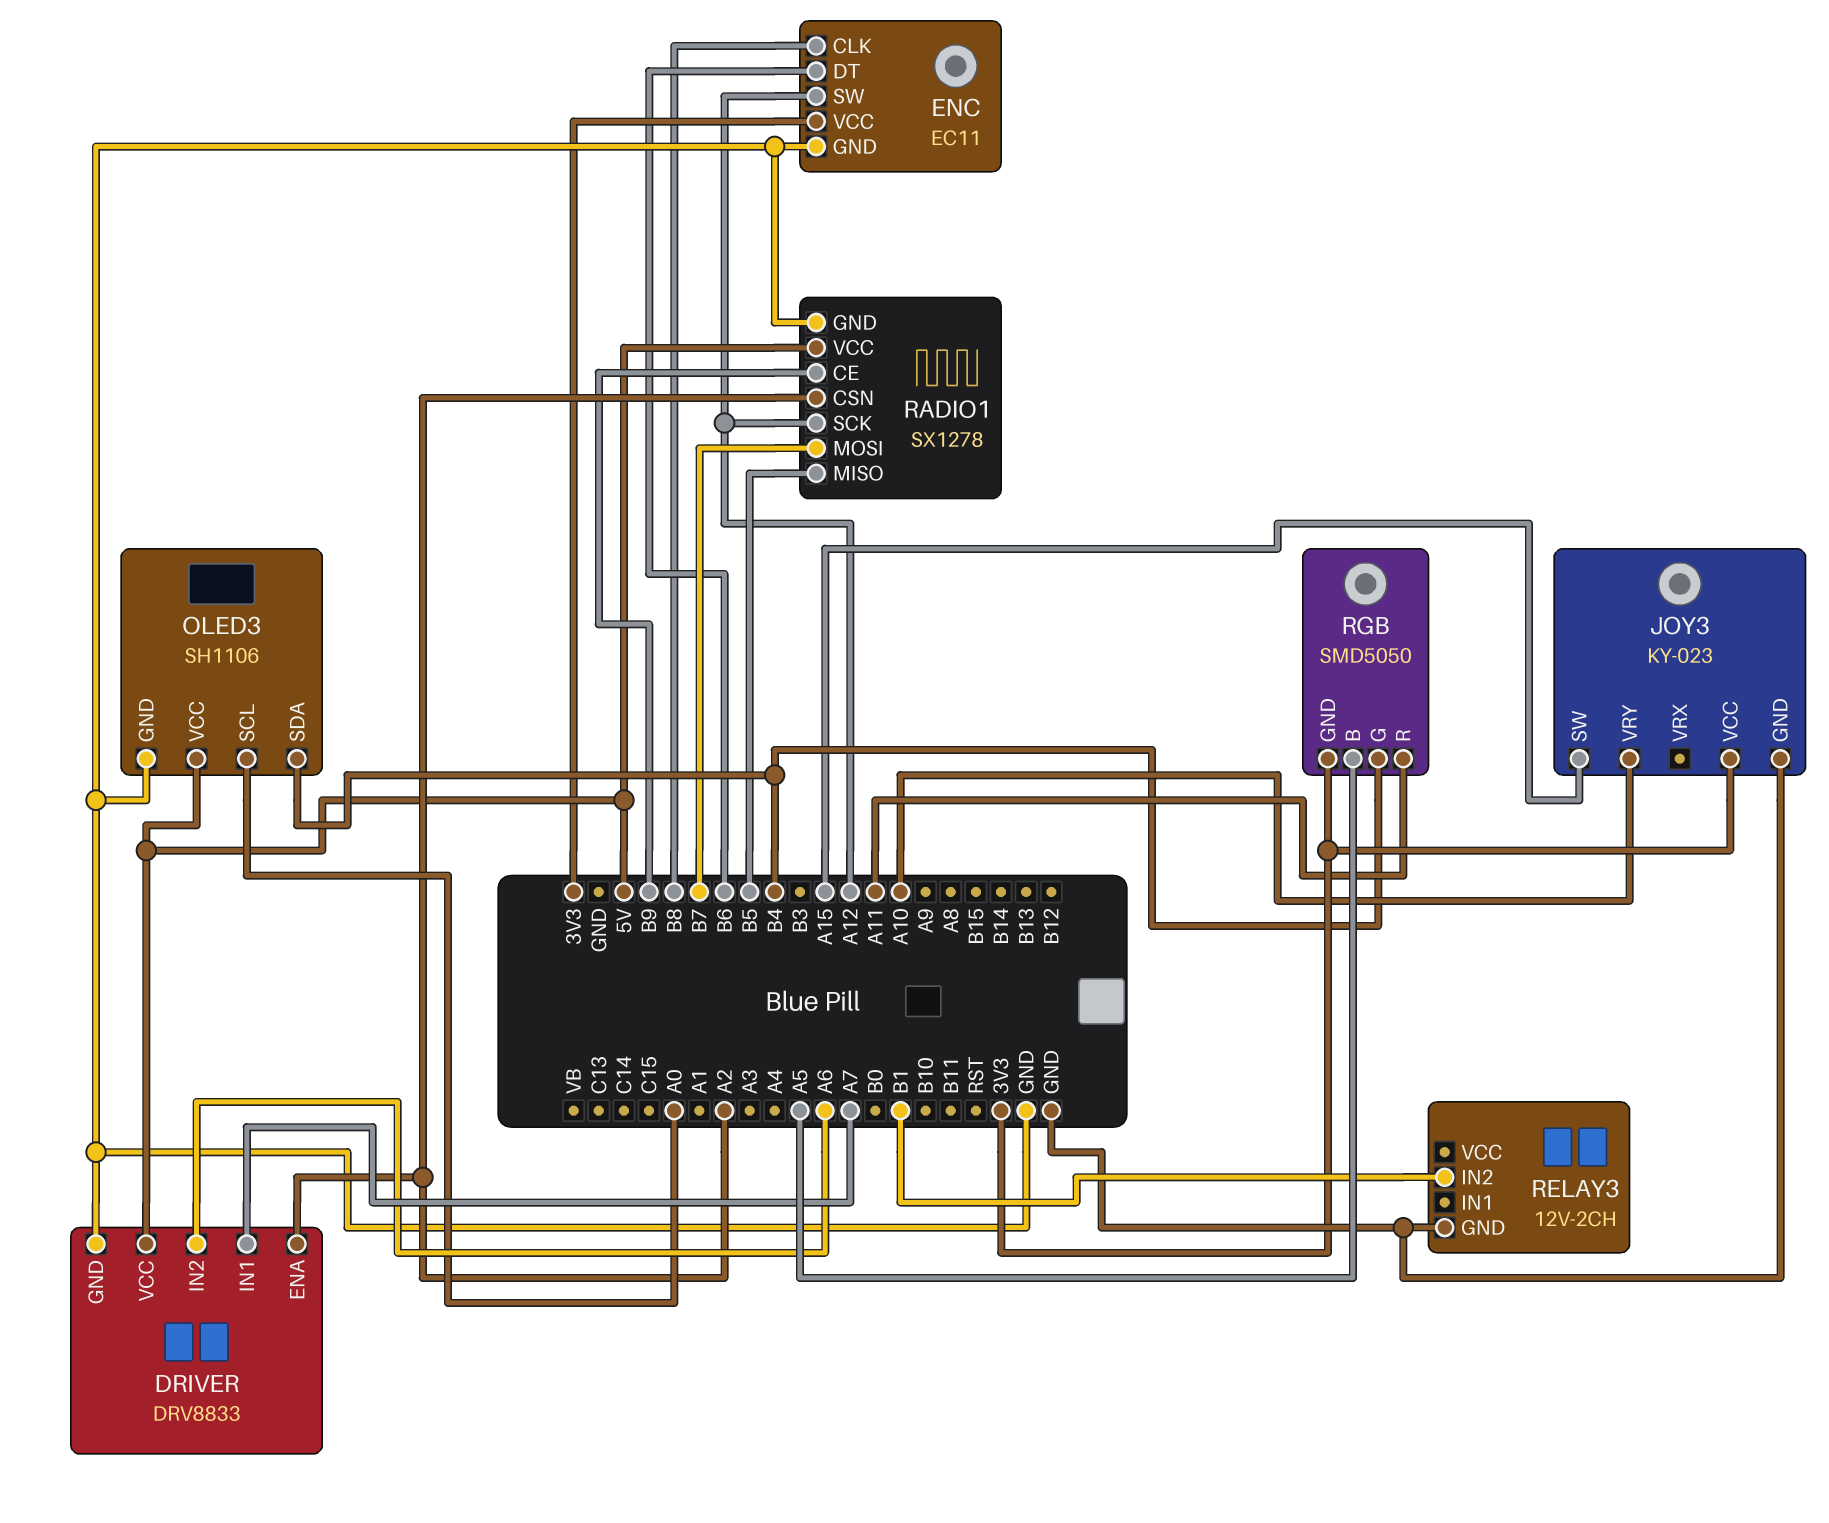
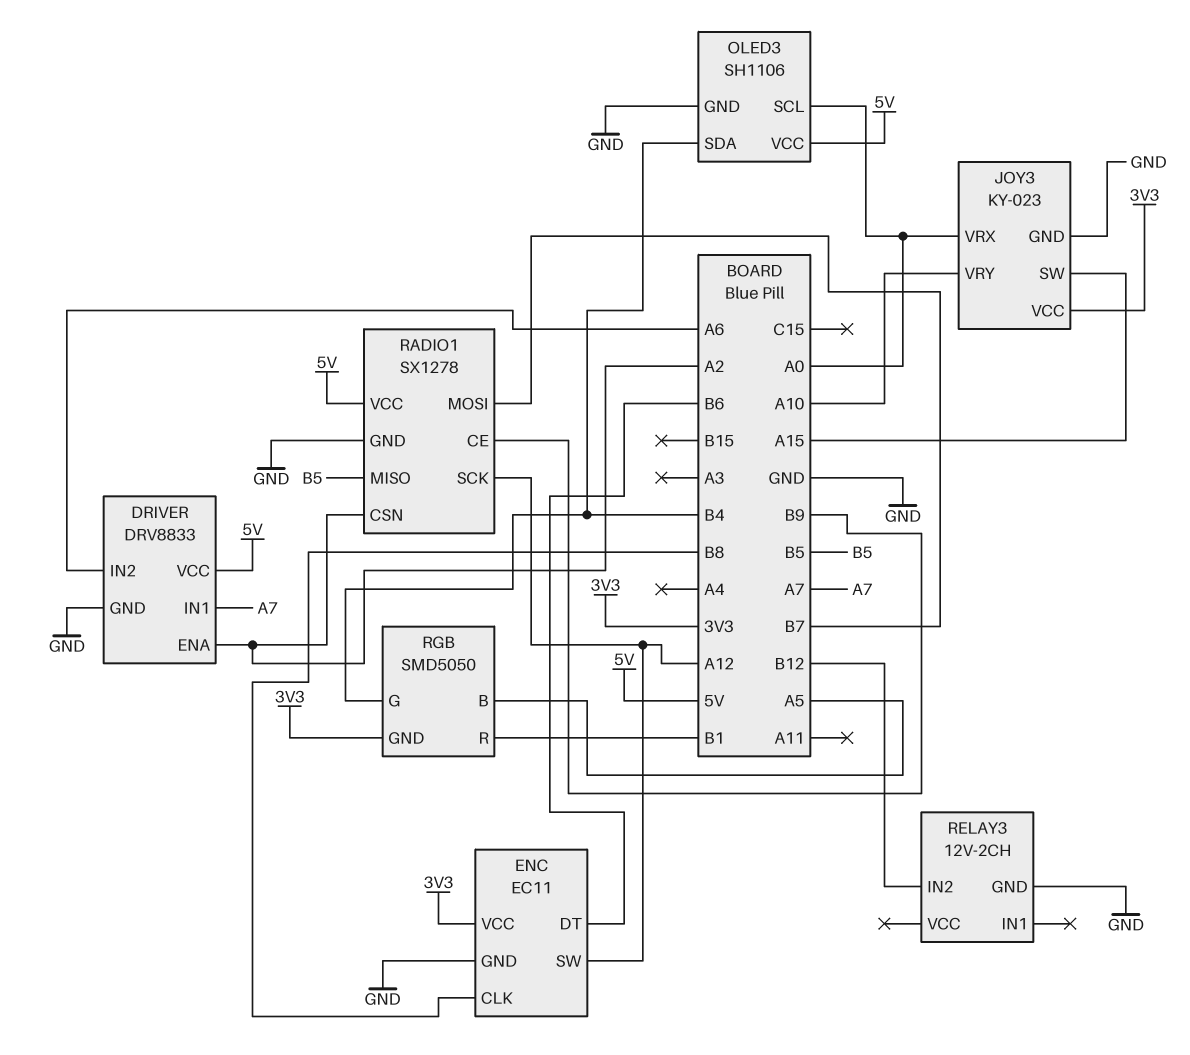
JOY3 pin VRX: none -> A0
RELAY3 pin IN2: B1 -> B12
RGB pin R: A11 -> B1

